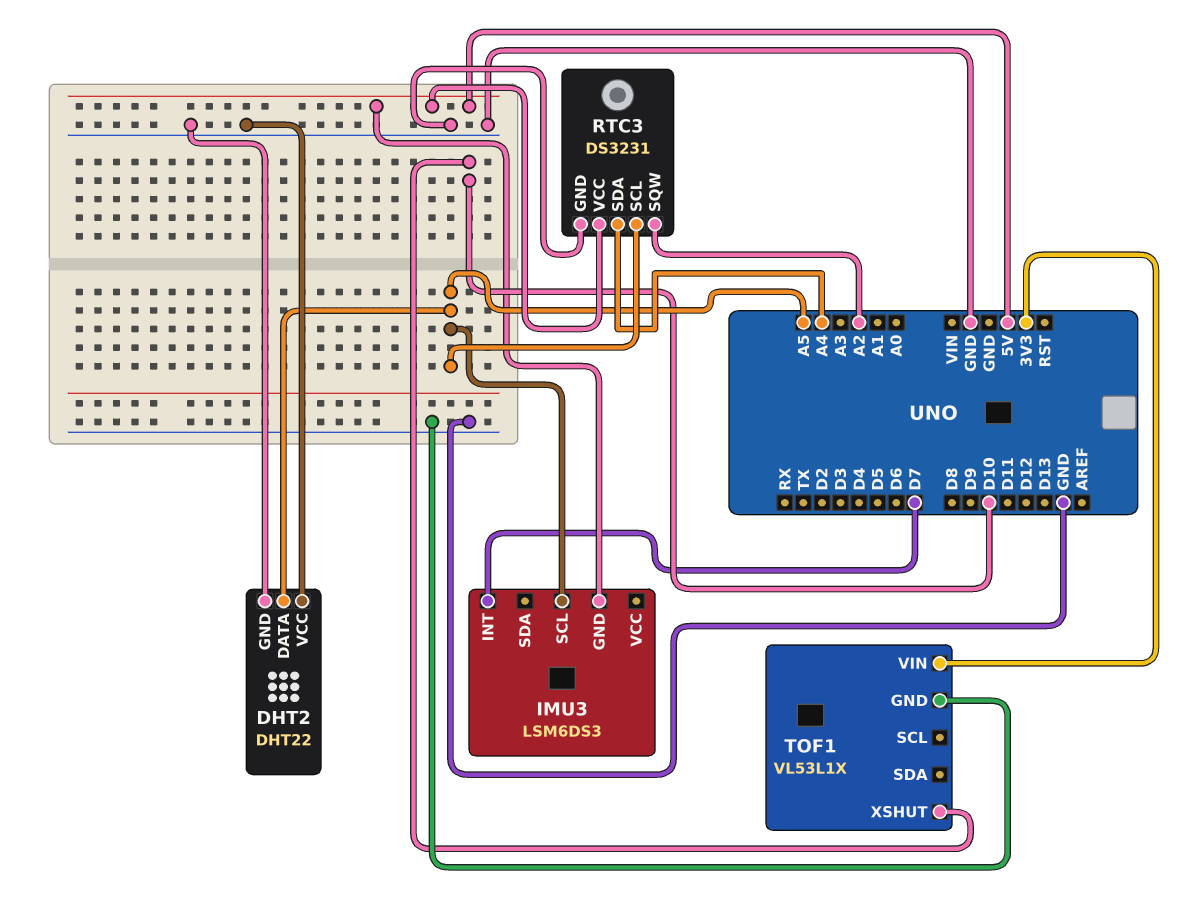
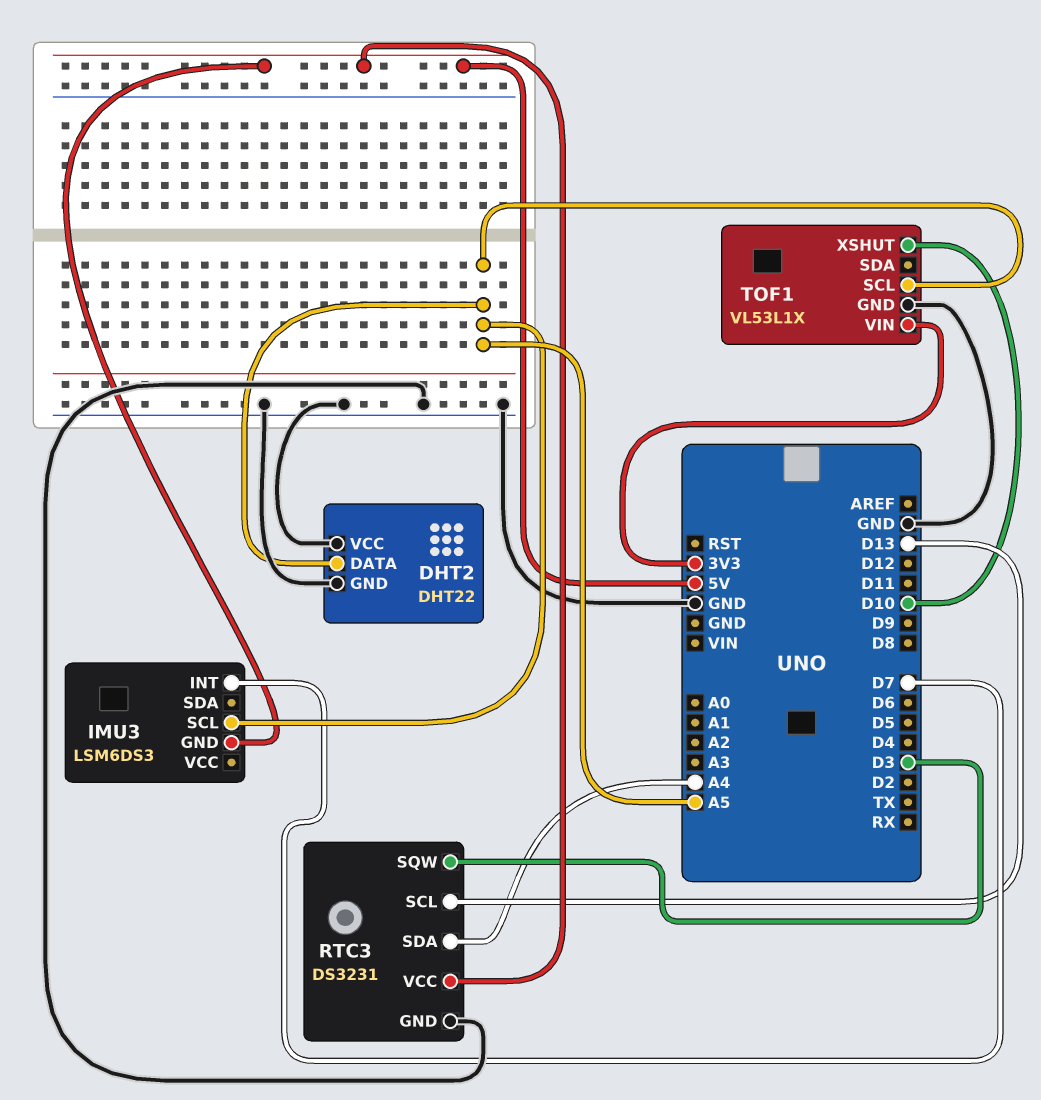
RTC3 pin SCL: A5 -> D13
RTC3 pin SQW: A2 -> D3
TOF1 pin SCL: none -> A5

